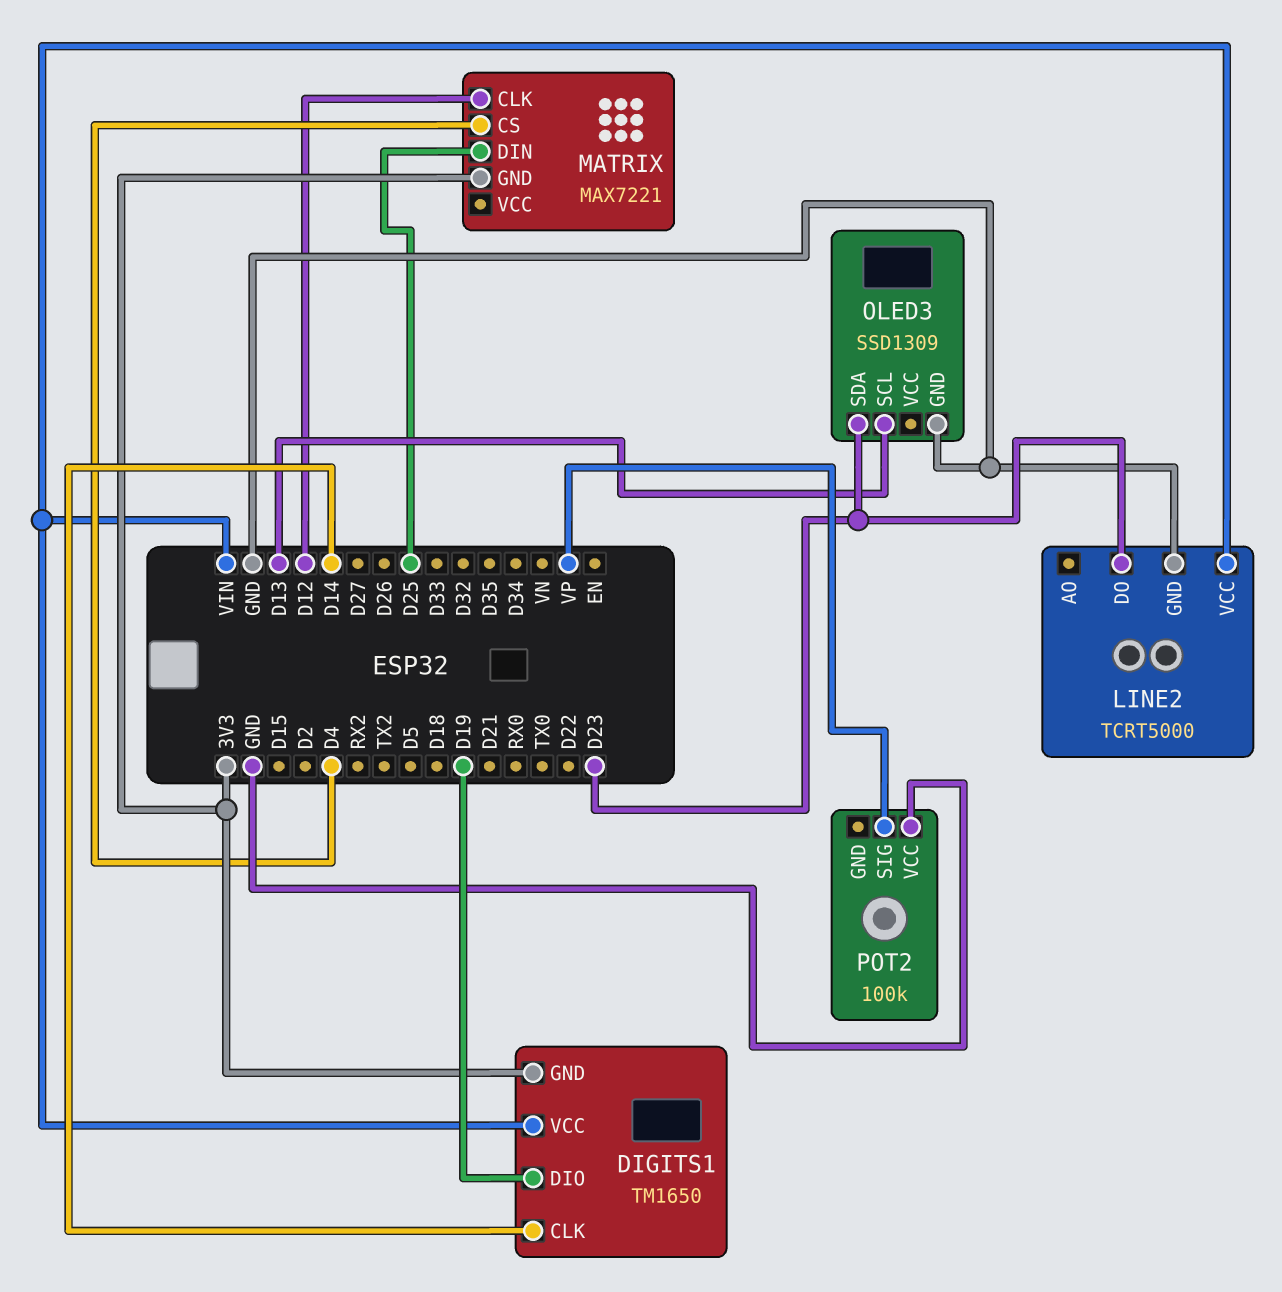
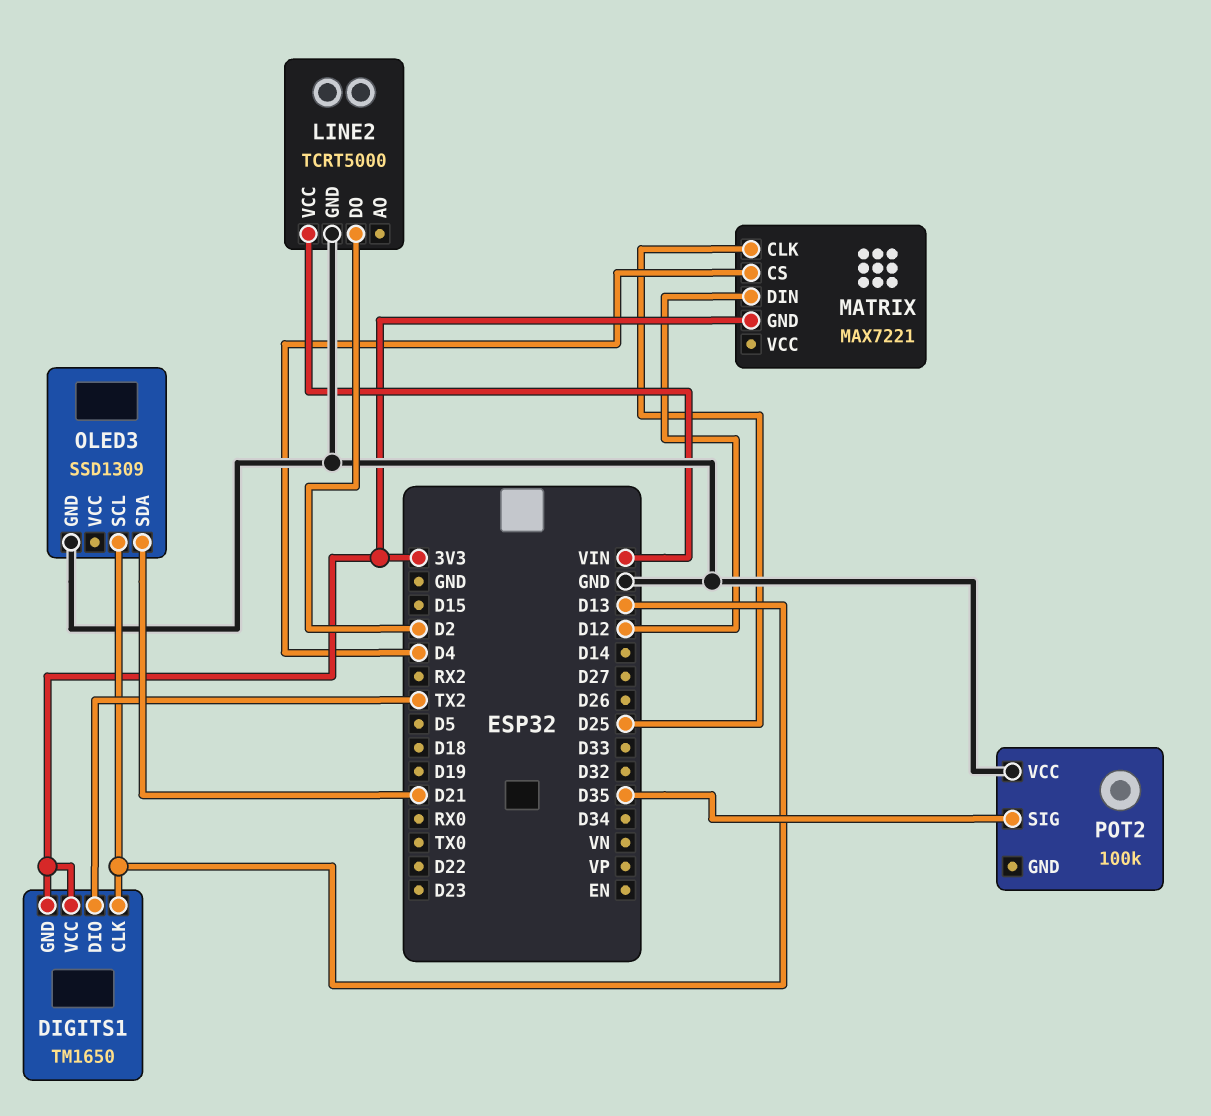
DIGITS1 pin CLK: D14 -> D13
DIGITS1 pin DIO: D19 -> TX2
DIGITS1 pin VCC: VIN -> 3V3
LINE2 pin DO: D23 -> D2
MATRIX pin CLK: D12 -> D25
MATRIX pin DIN: D25 -> D12
OLED3 pin SDA: D23 -> D21
POT2 pin SIG: VP -> D35

